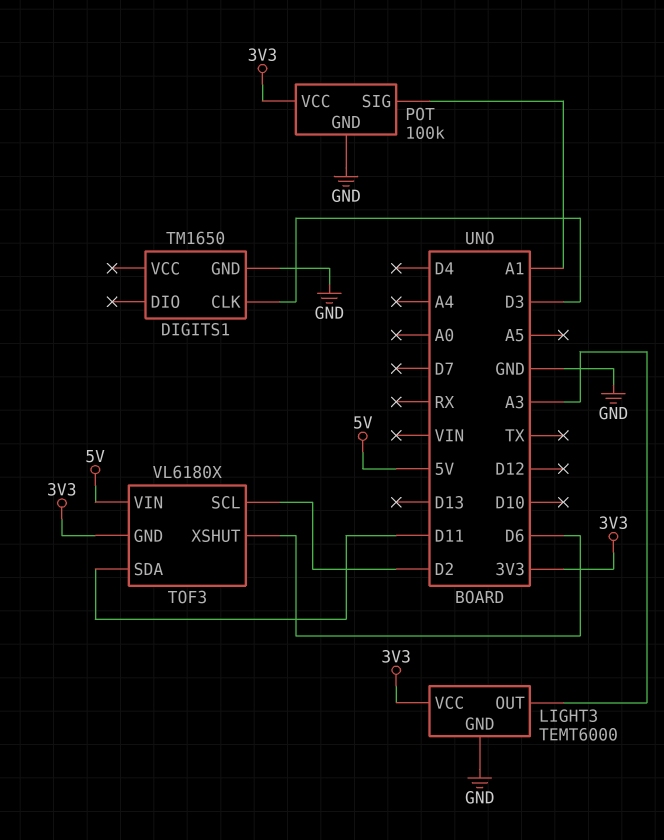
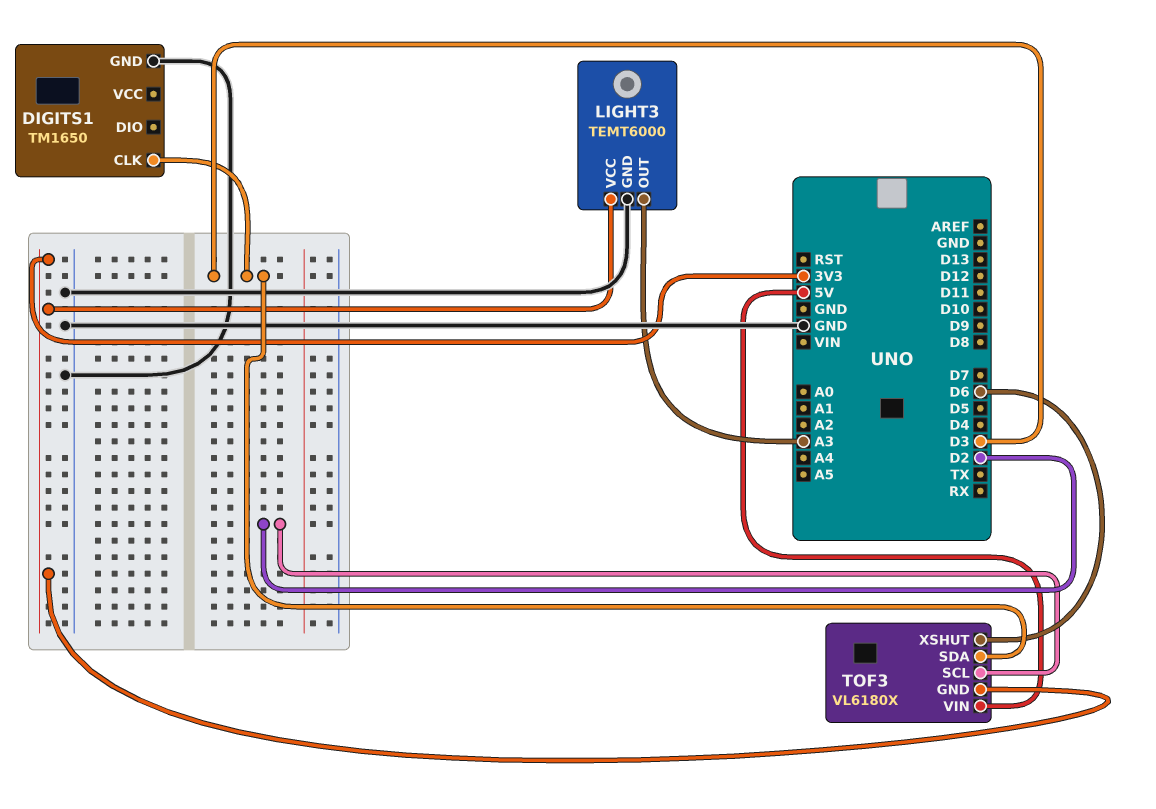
POT: 100k -> none
POT pin GND: GND -> none
POT pin SIG: A1 -> none
POT pin VCC: 3V3 -> none
TOF3 pin SDA: D11 -> D3

